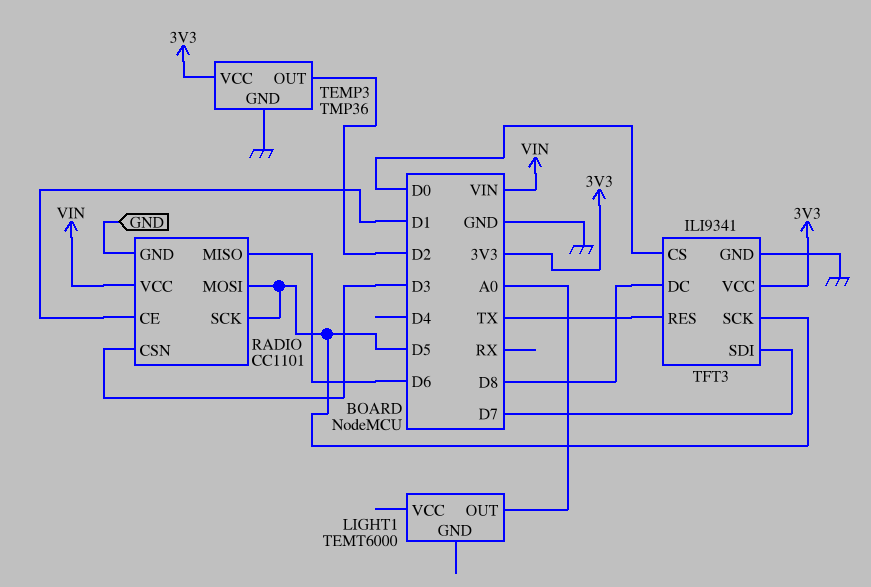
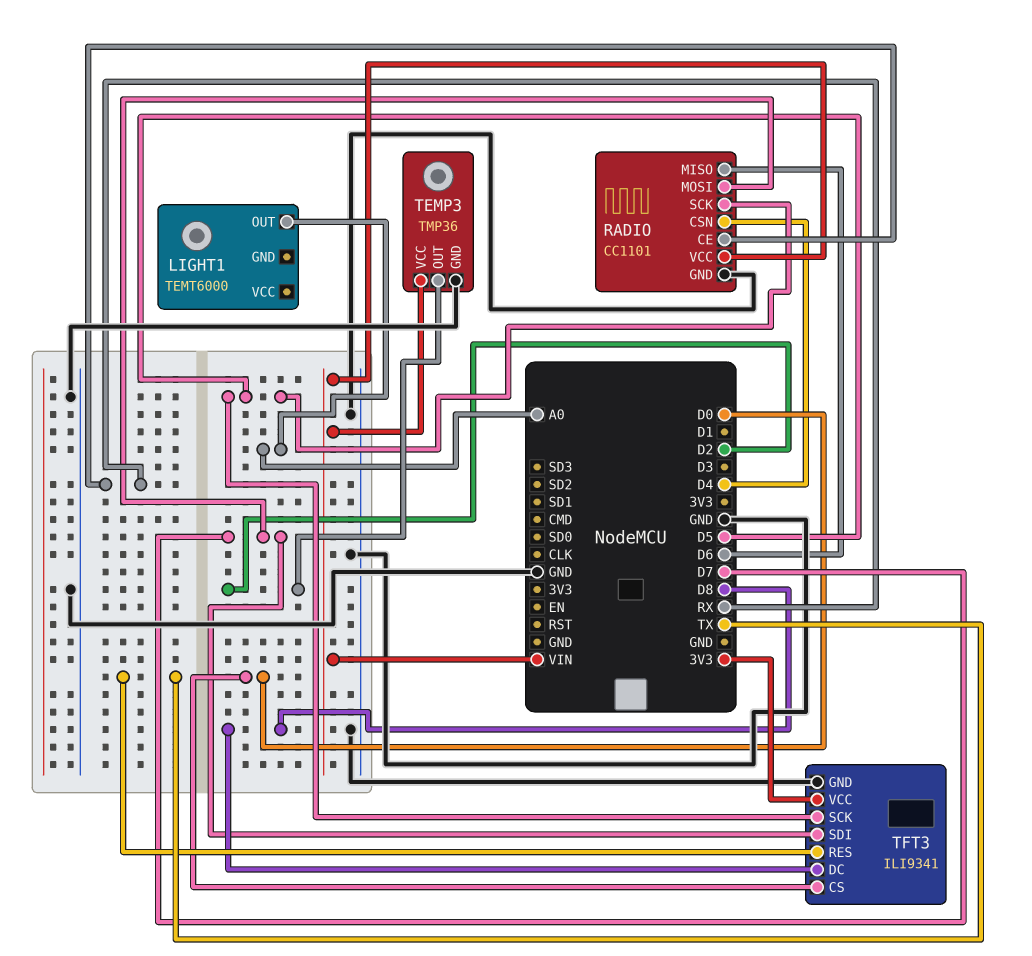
RADIO pin CE: D1 -> RX
RADIO pin CSN: D3 -> D4
RADIO pin MOSI: D5 -> D7
TEMP3 pin VCC: 3V3 -> VIN

